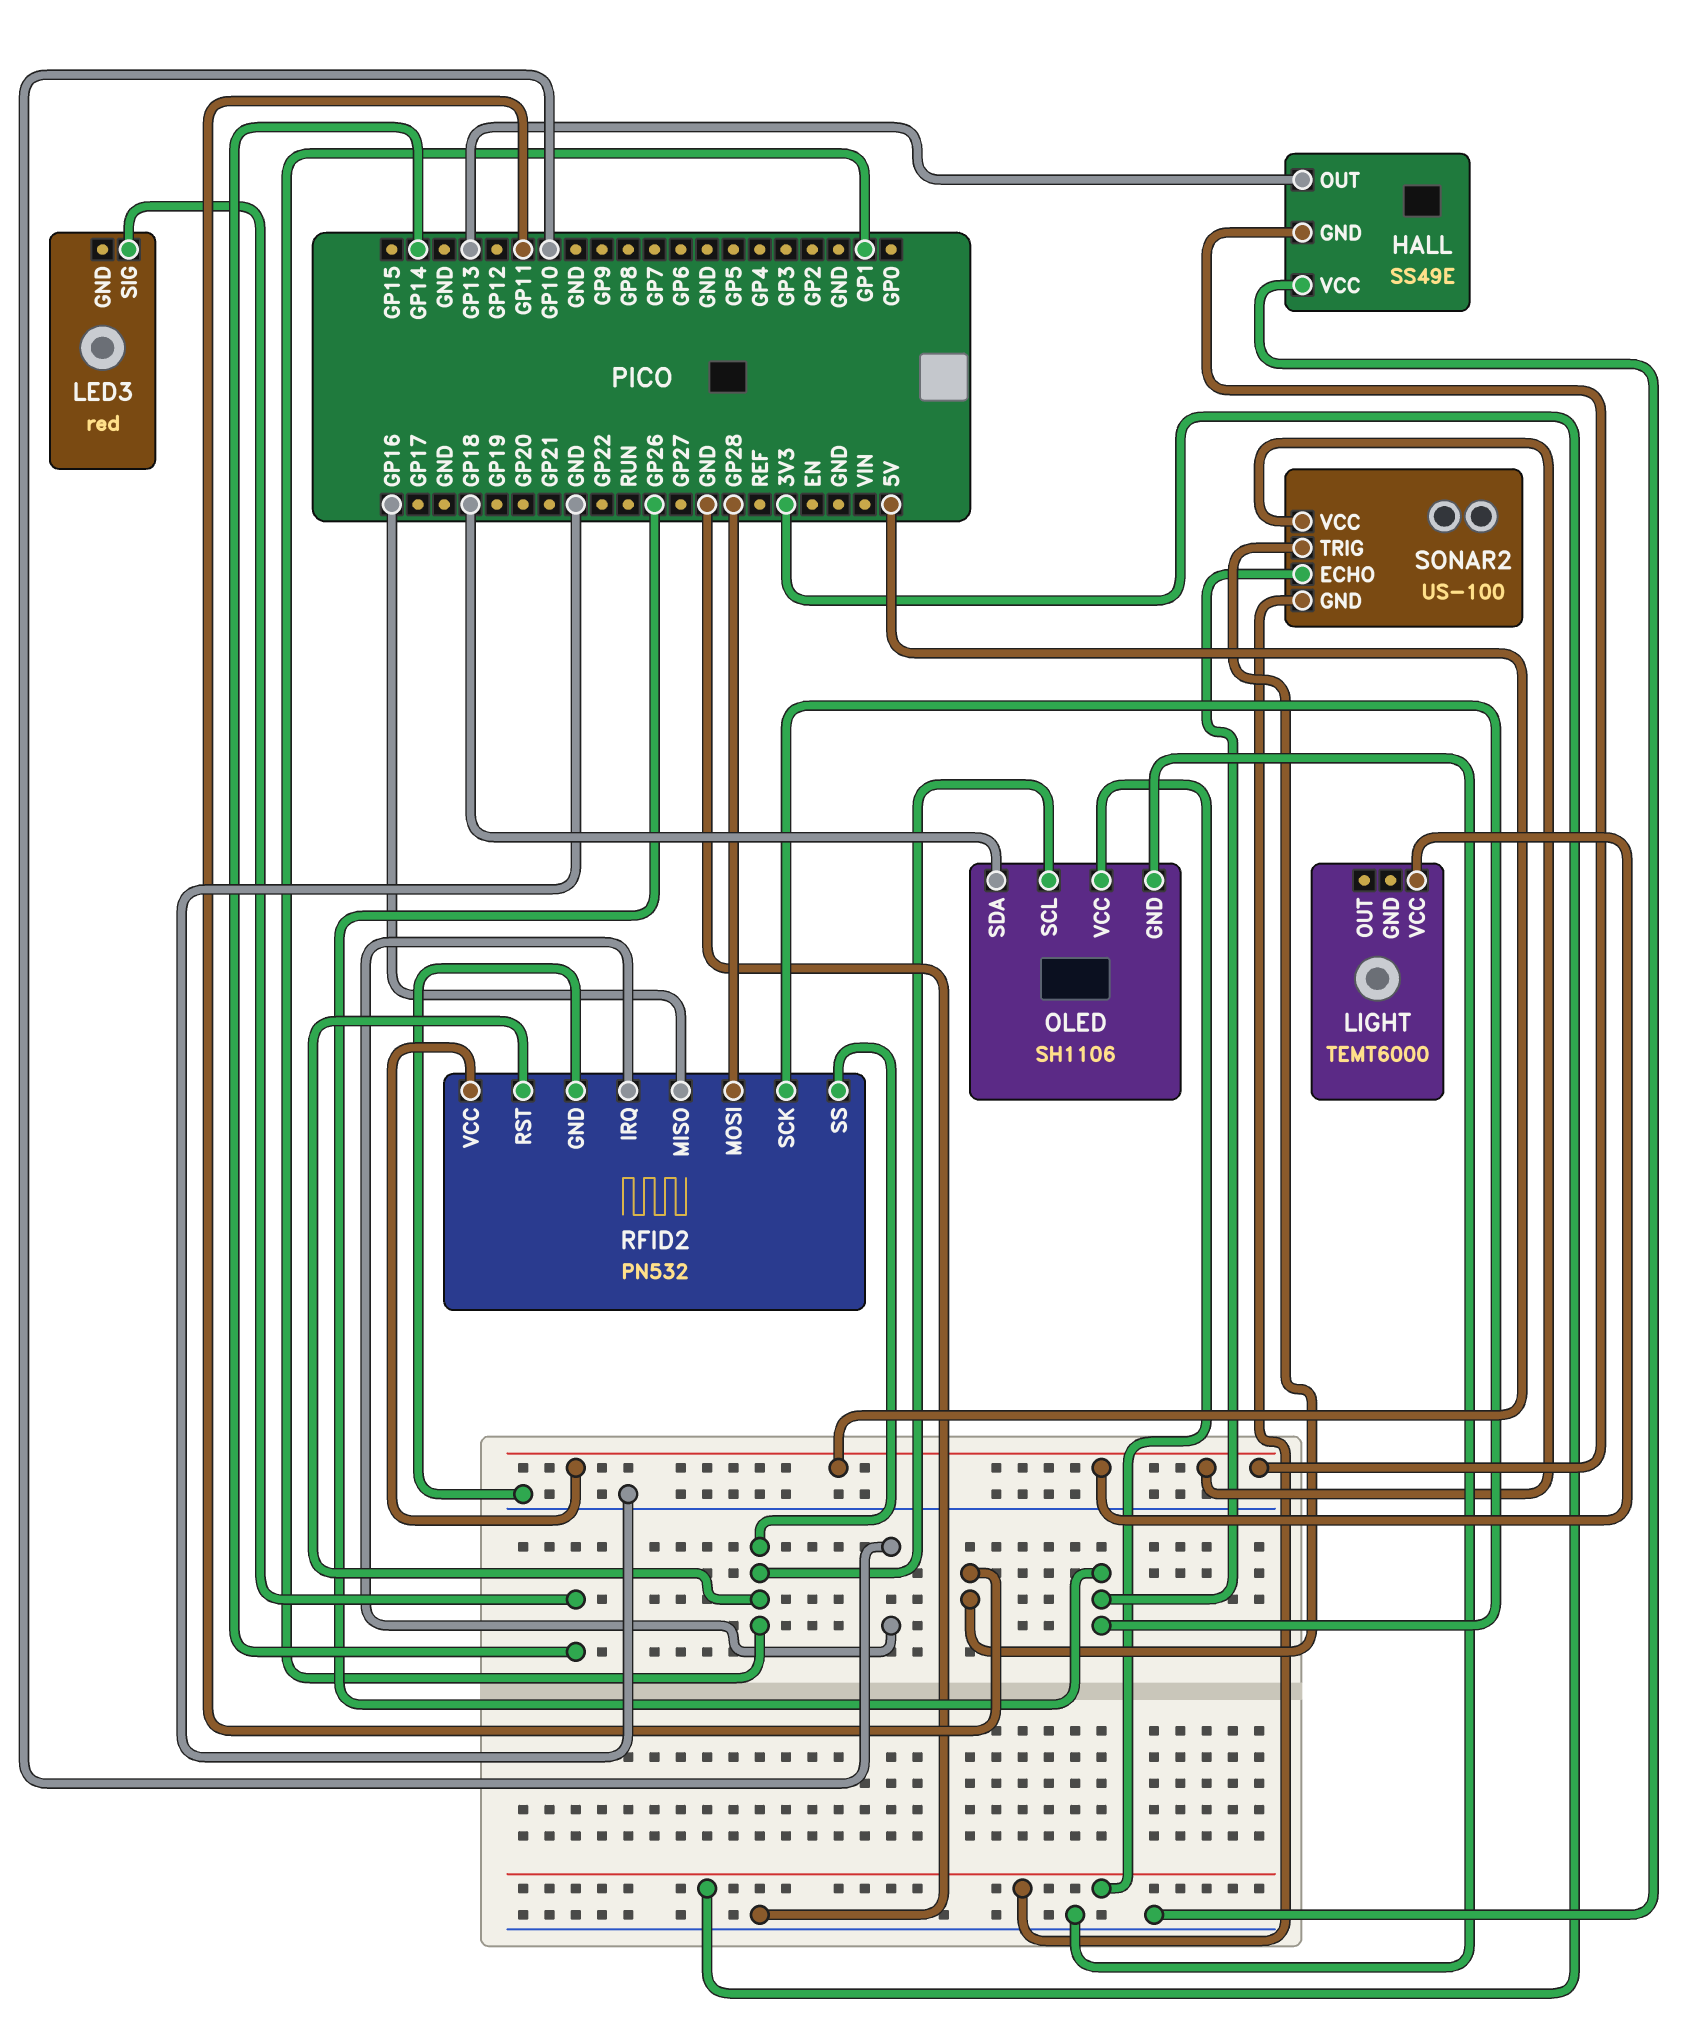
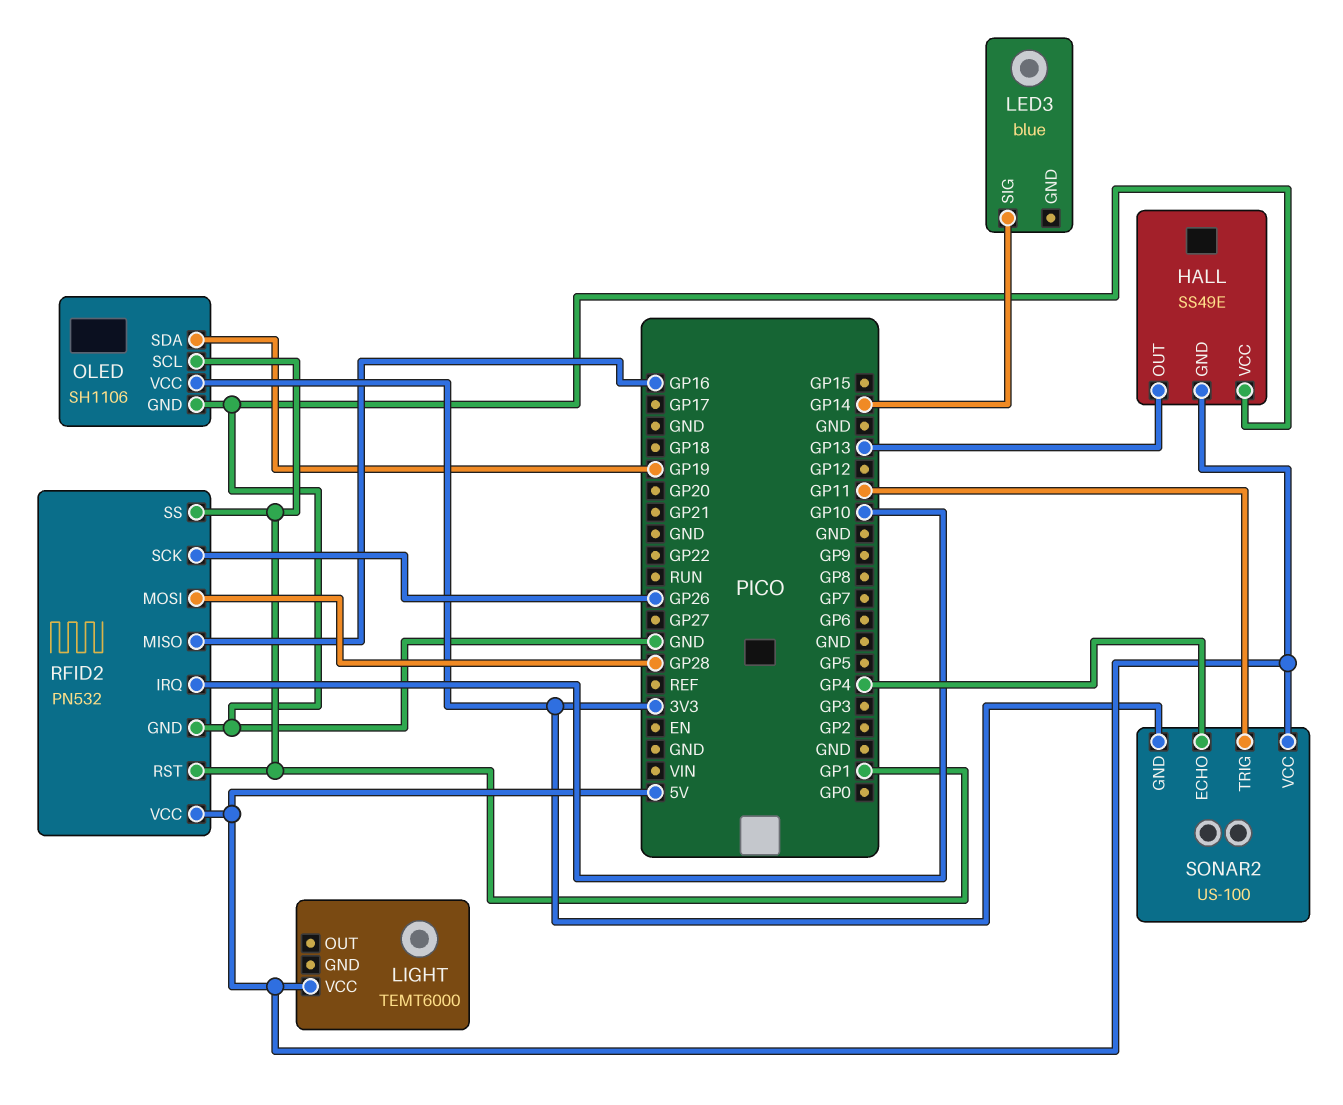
LED3: red -> blue
OLED pin SDA: GP18 -> GP19
SONAR2 pin ECHO: GP26 -> GP4

